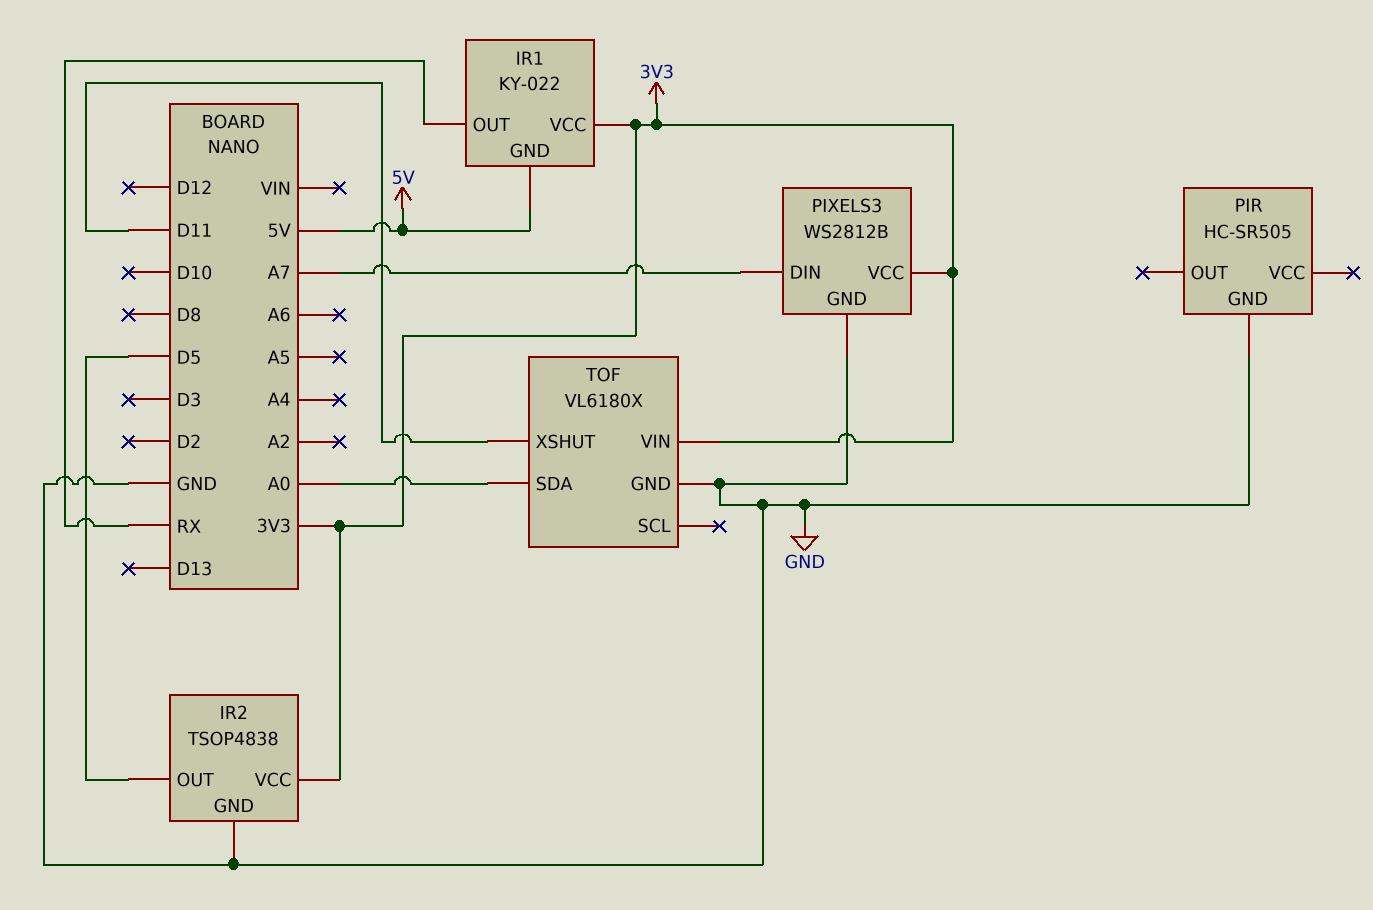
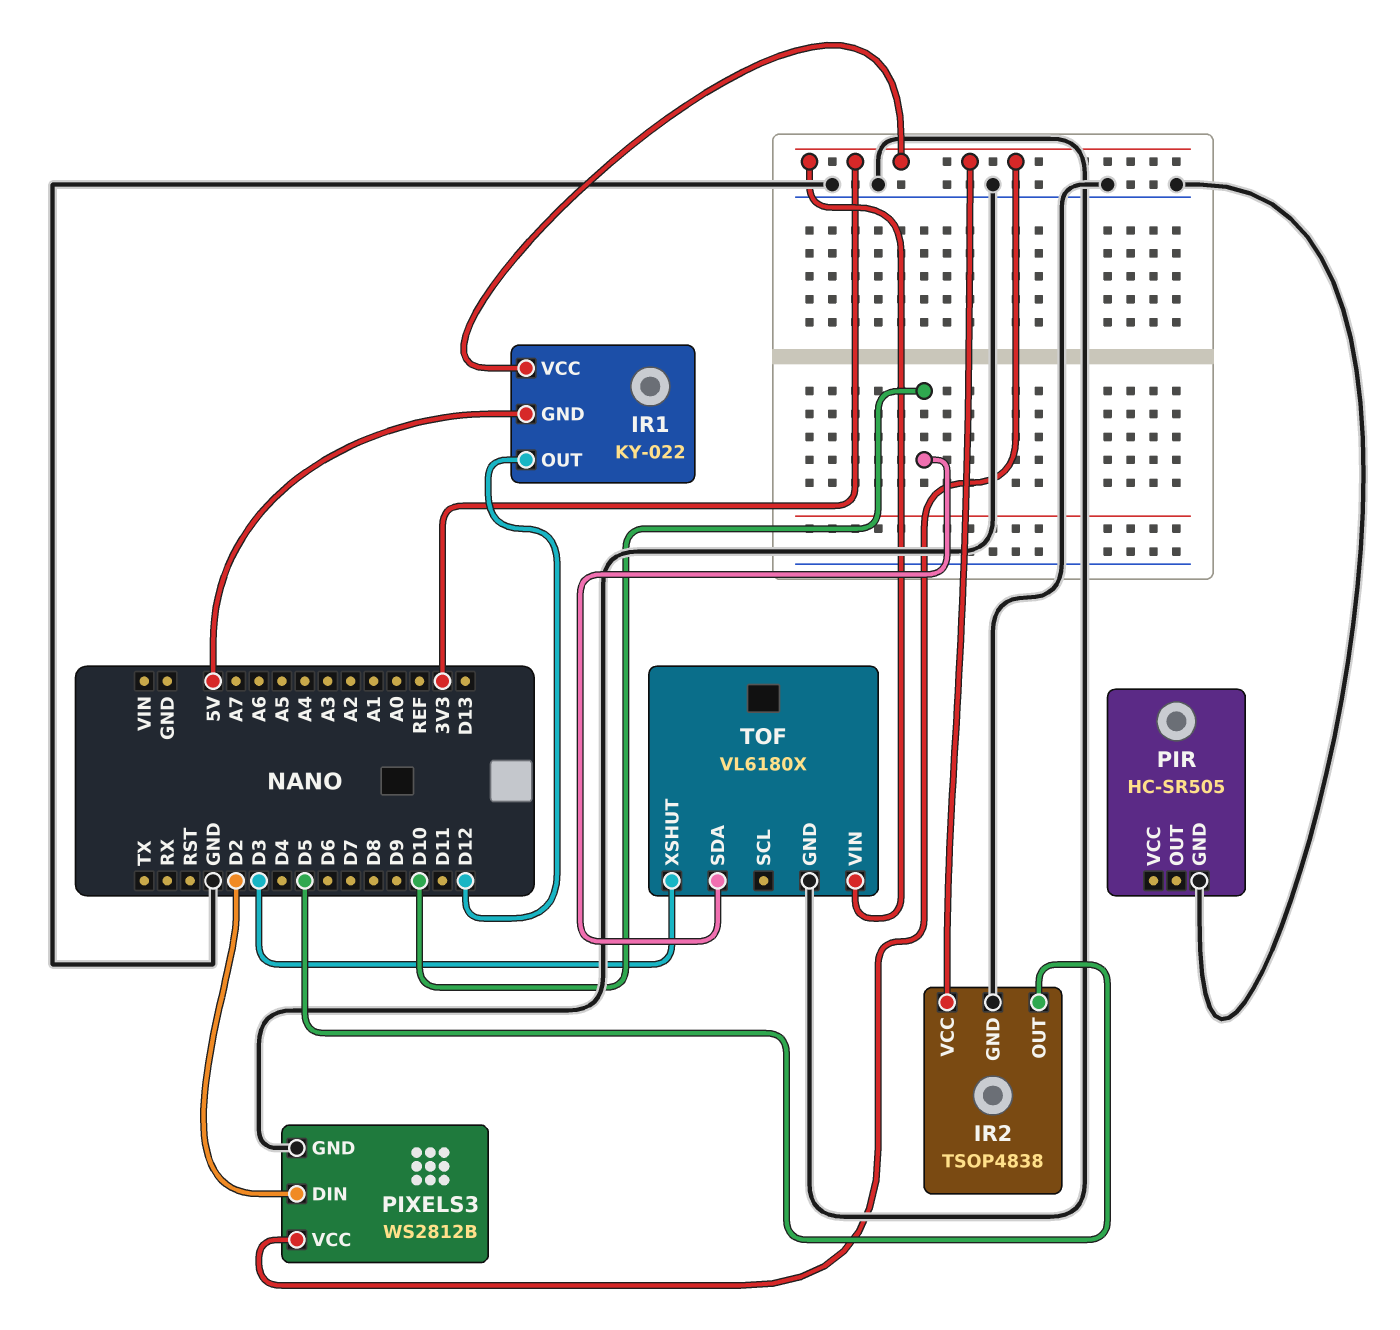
IR1 pin OUT: RX -> D12
PIXELS3 pin DIN: A7 -> D2
TOF pin SDA: A0 -> D10
TOF pin XSHUT: D11 -> D3

